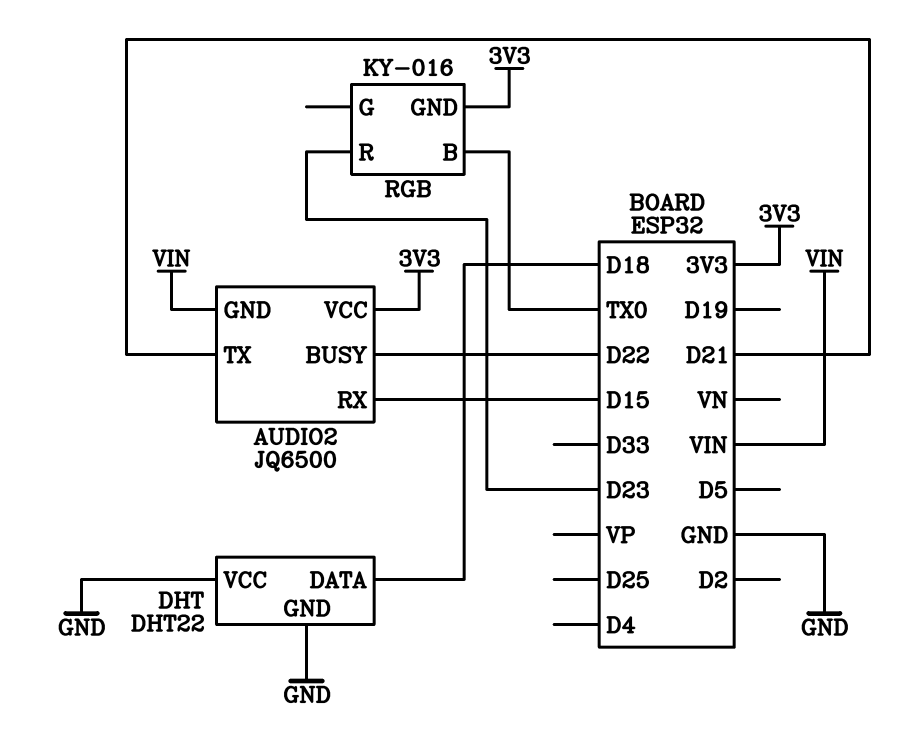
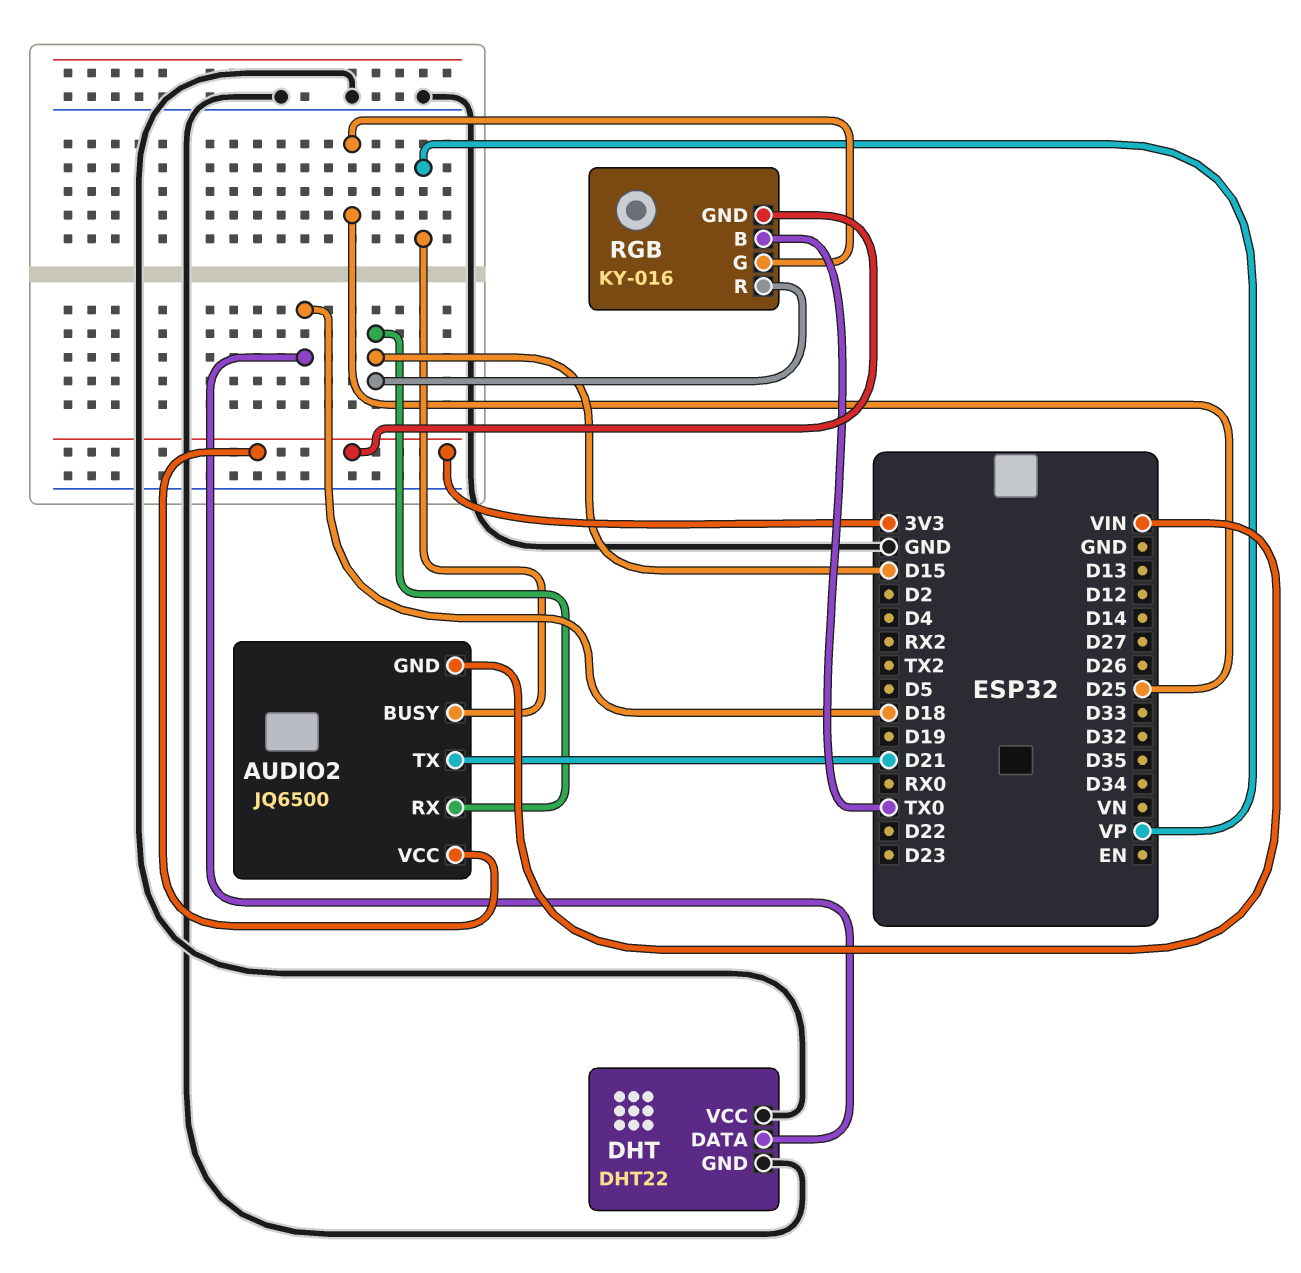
AUDIO2 pin BUSY: D22 -> VP
RGB pin G: none -> D25
RGB pin R: D23 -> D15

